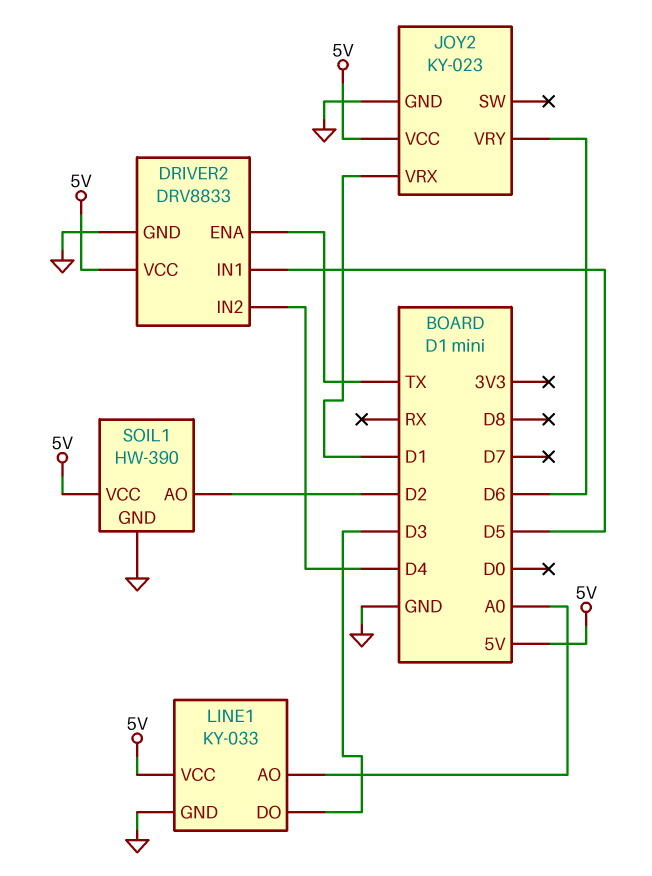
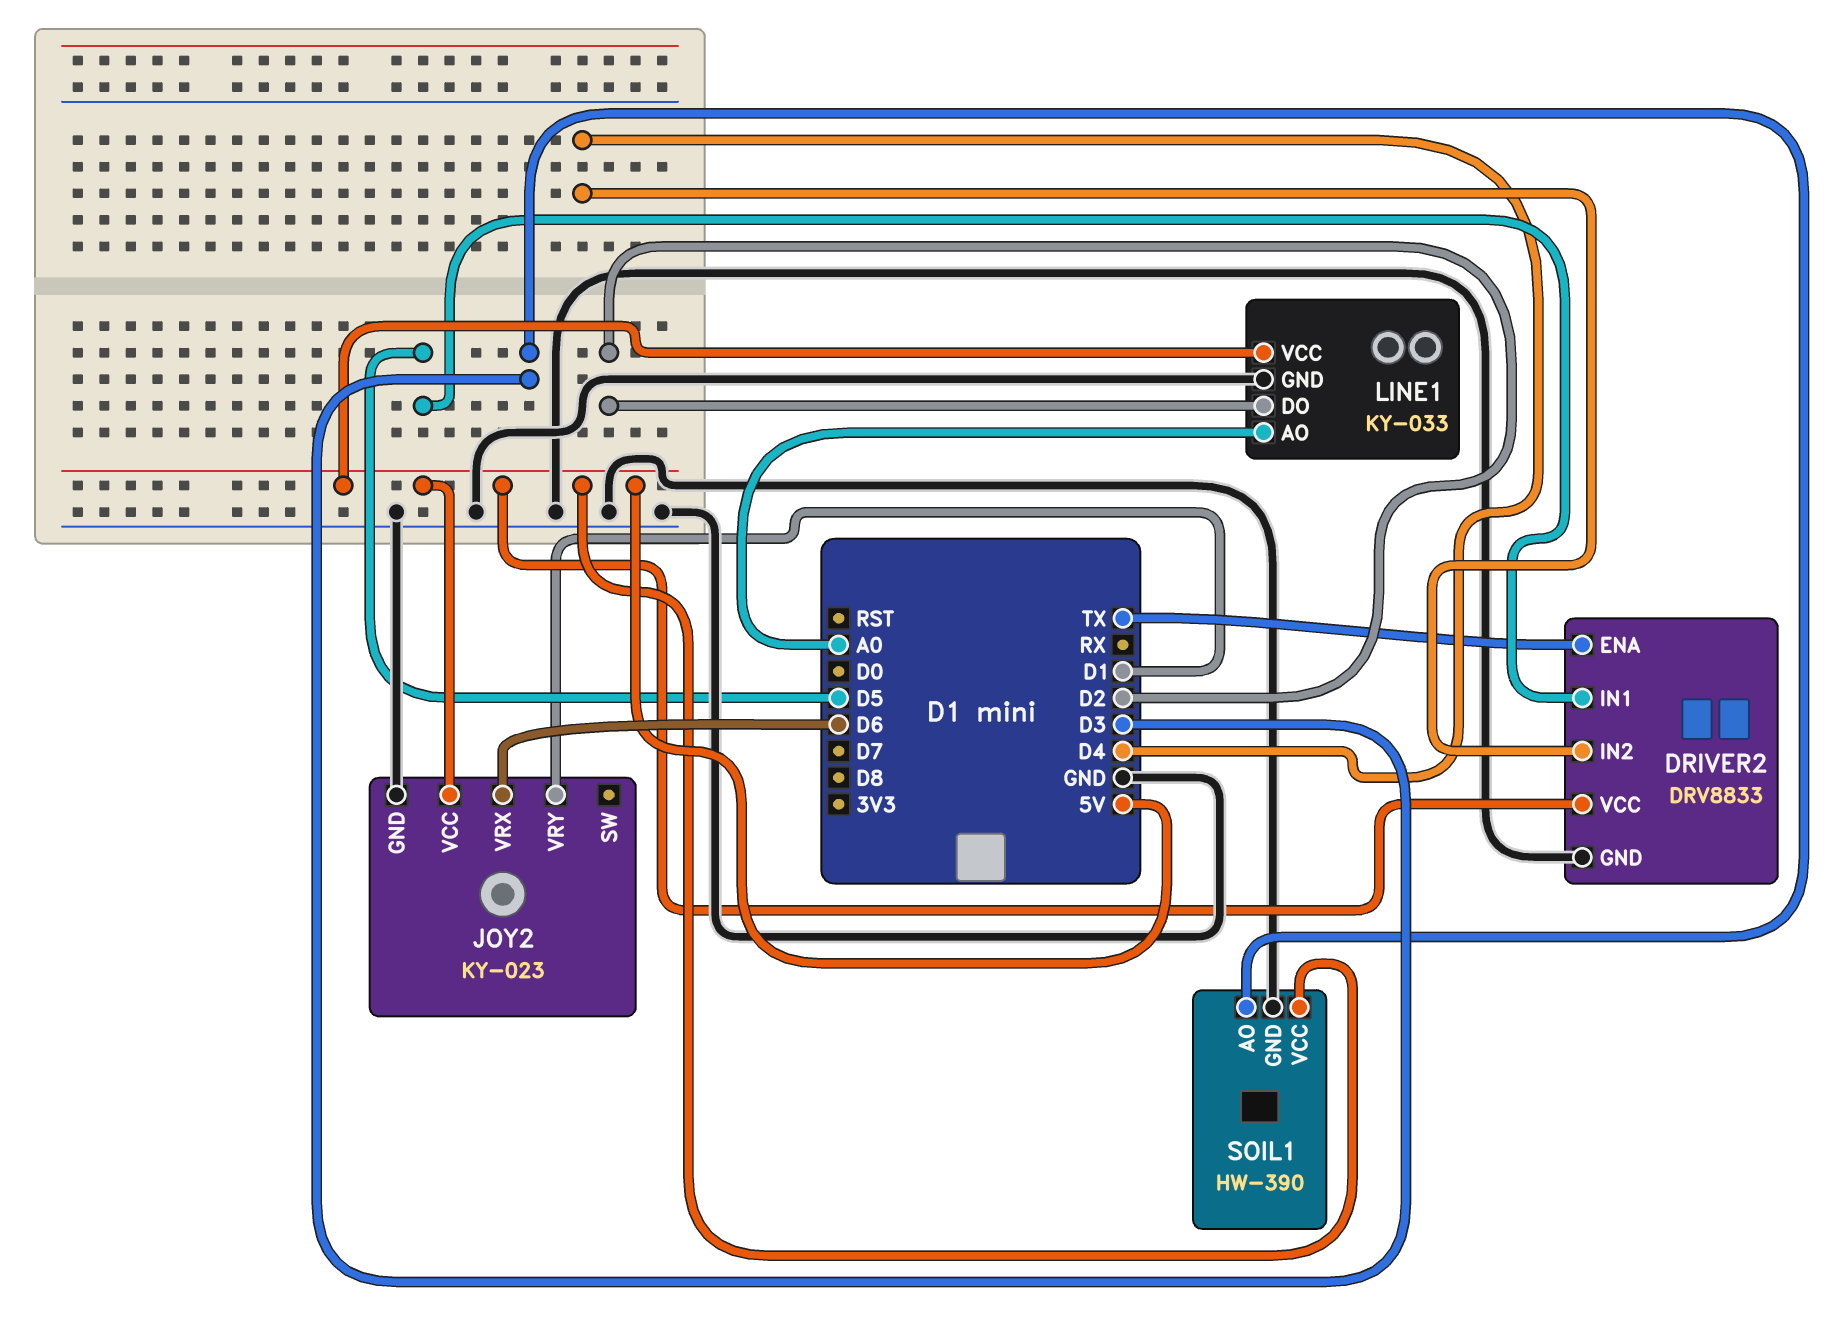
JOY2 pin VRX: D1 -> D6
JOY2 pin VRY: D6 -> D1
LINE1 pin DO: D3 -> D2
SOIL1 pin AO: D2 -> D3

